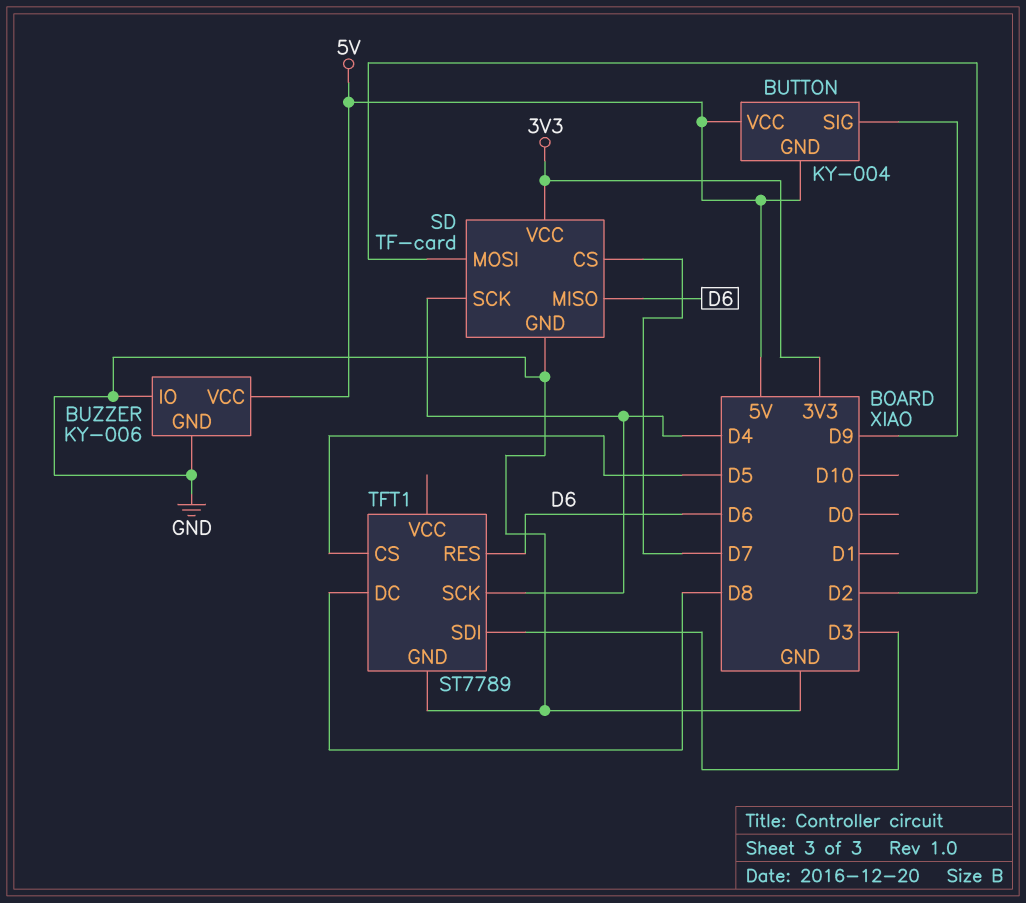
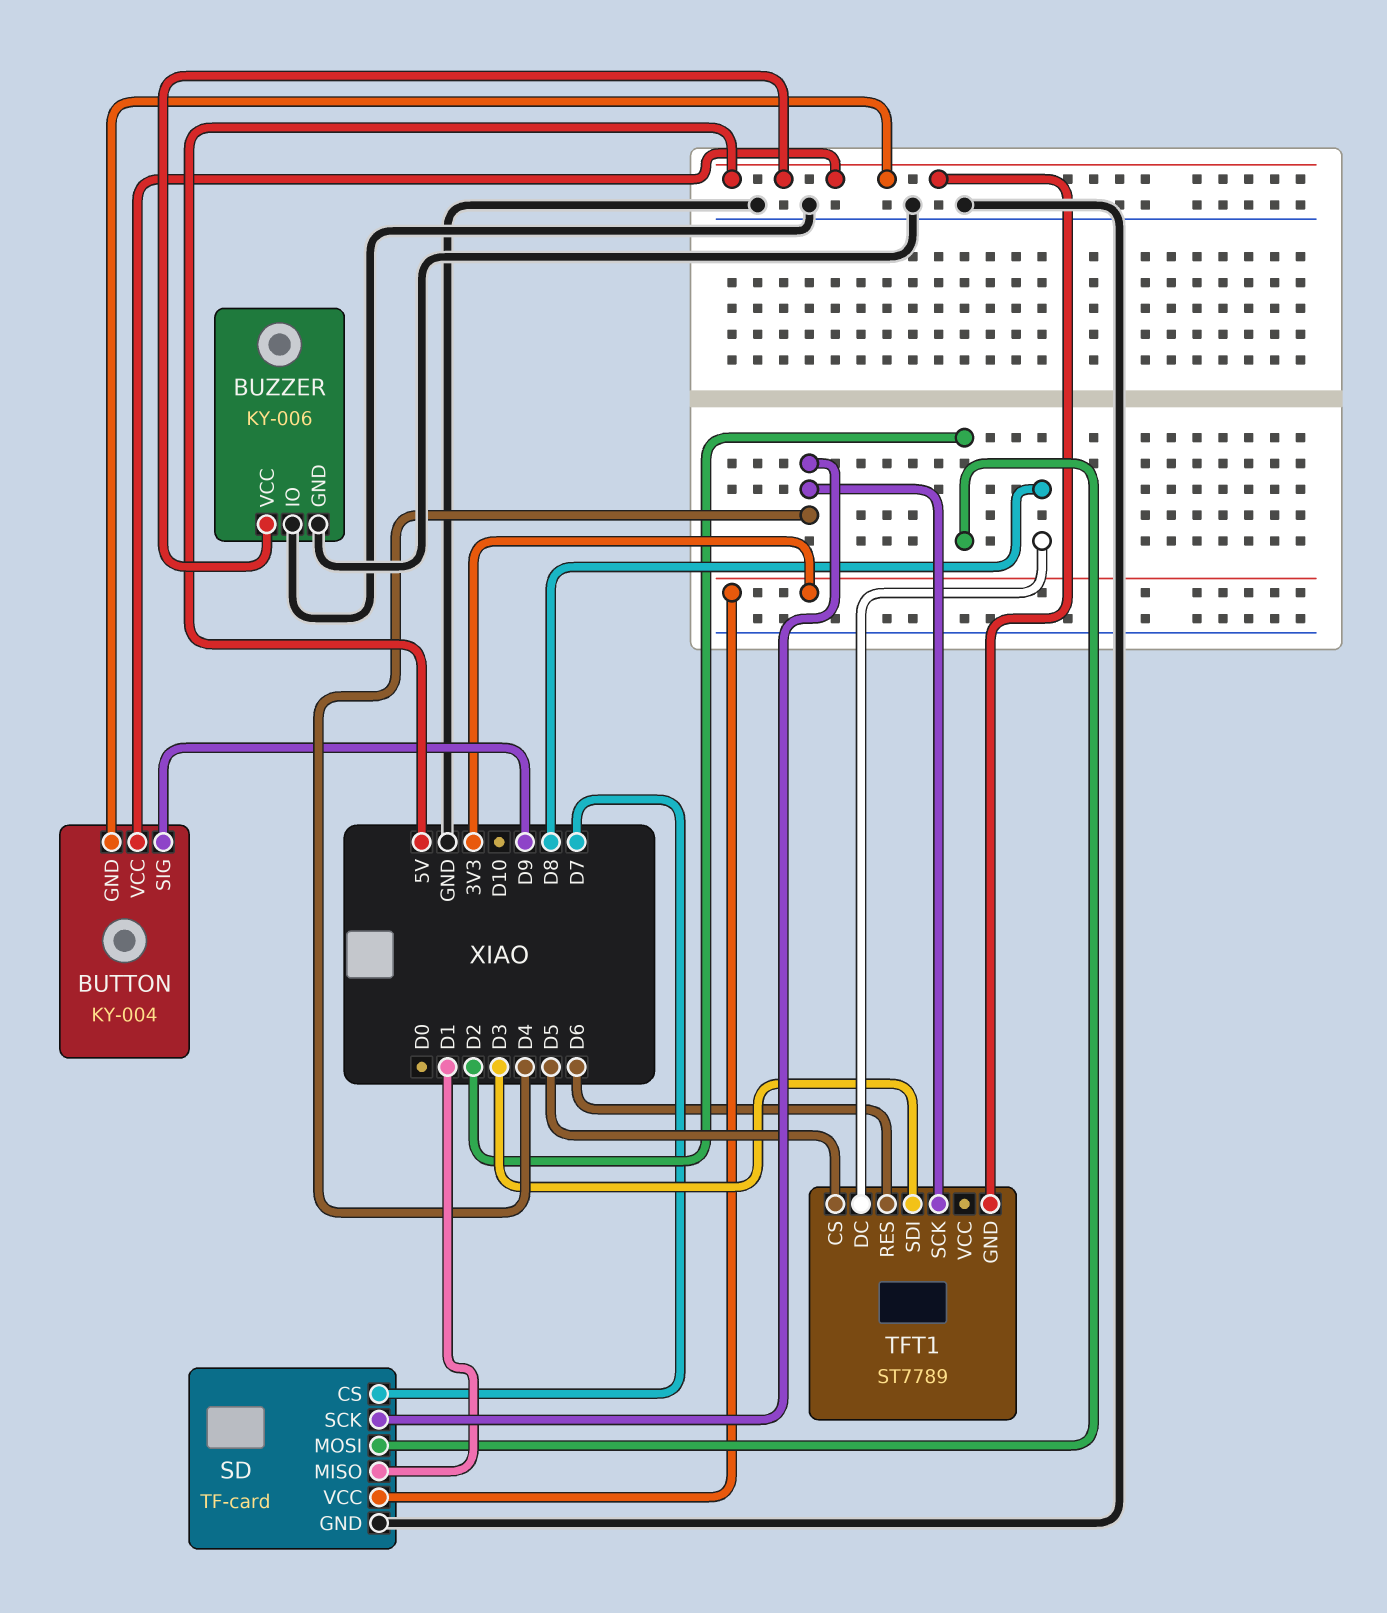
SD pin MISO: D6 -> D1
TFT1 pin GND: GND -> 5V

